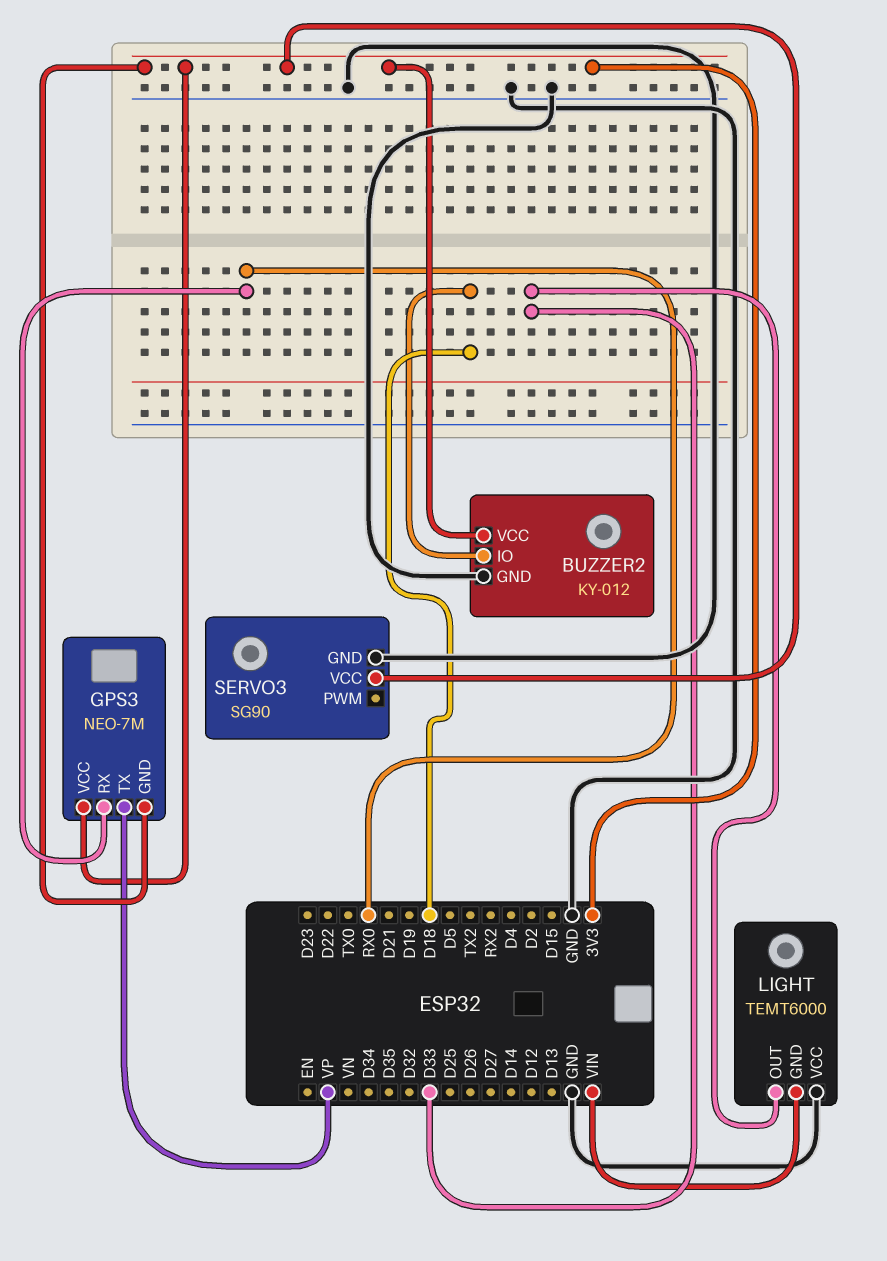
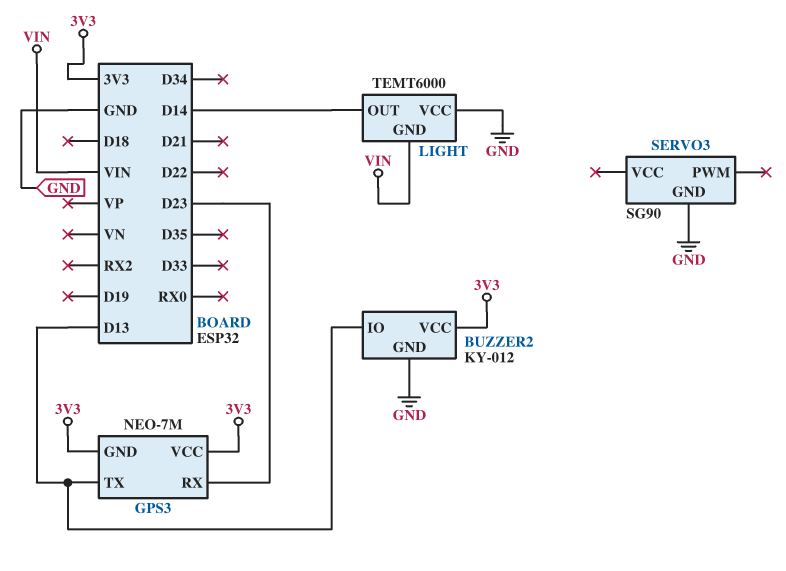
BUZZER2 pin IO: D18 -> D13
GPS3 pin RX: RX0 -> D23
GPS3 pin TX: VP -> D13
LIGHT pin OUT: D33 -> D14
SERVO3 pin VCC: 3V3 -> none

